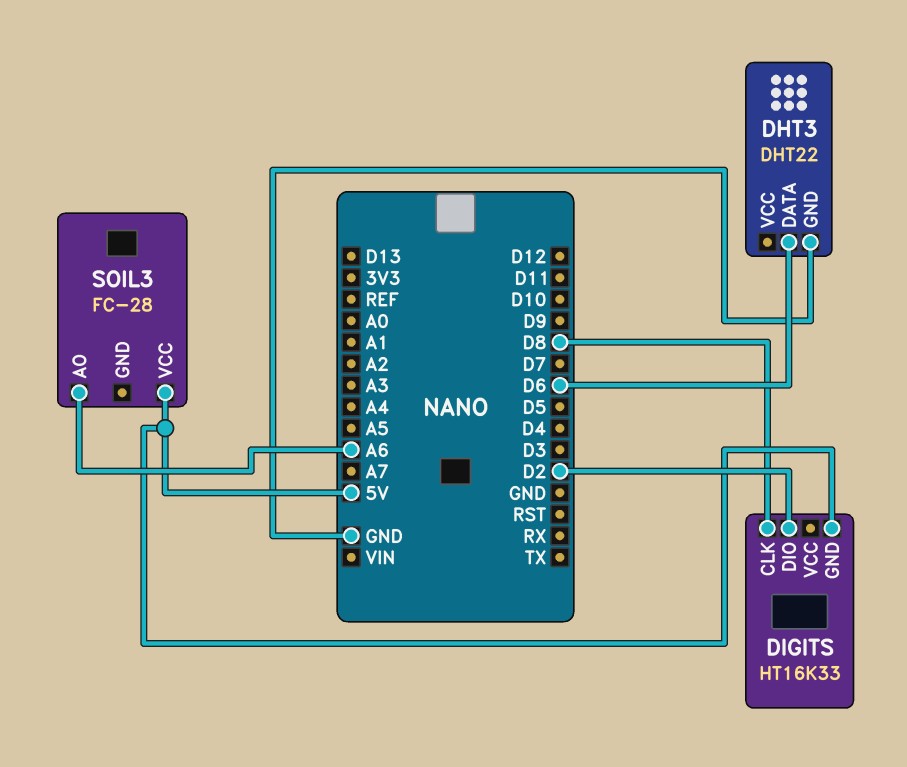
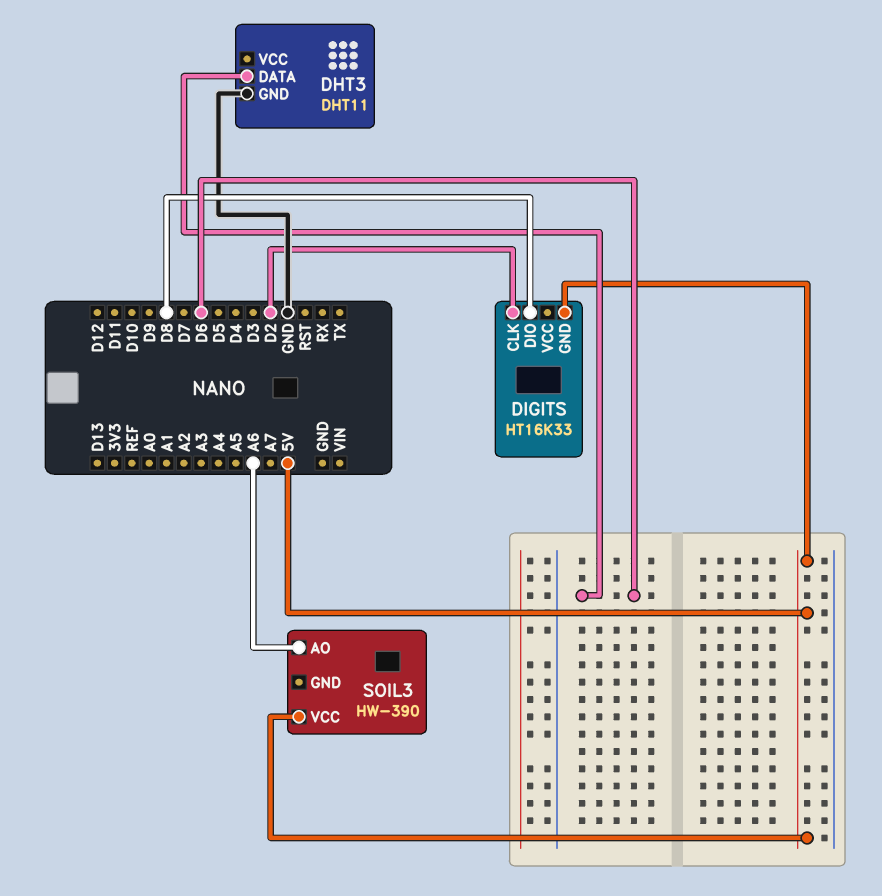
DHT3: DHT22 -> DHT11
DIGITS pin CLK: D8 -> D2
DIGITS pin DIO: D2 -> D8
SOIL3: FC-28 -> HW-390

